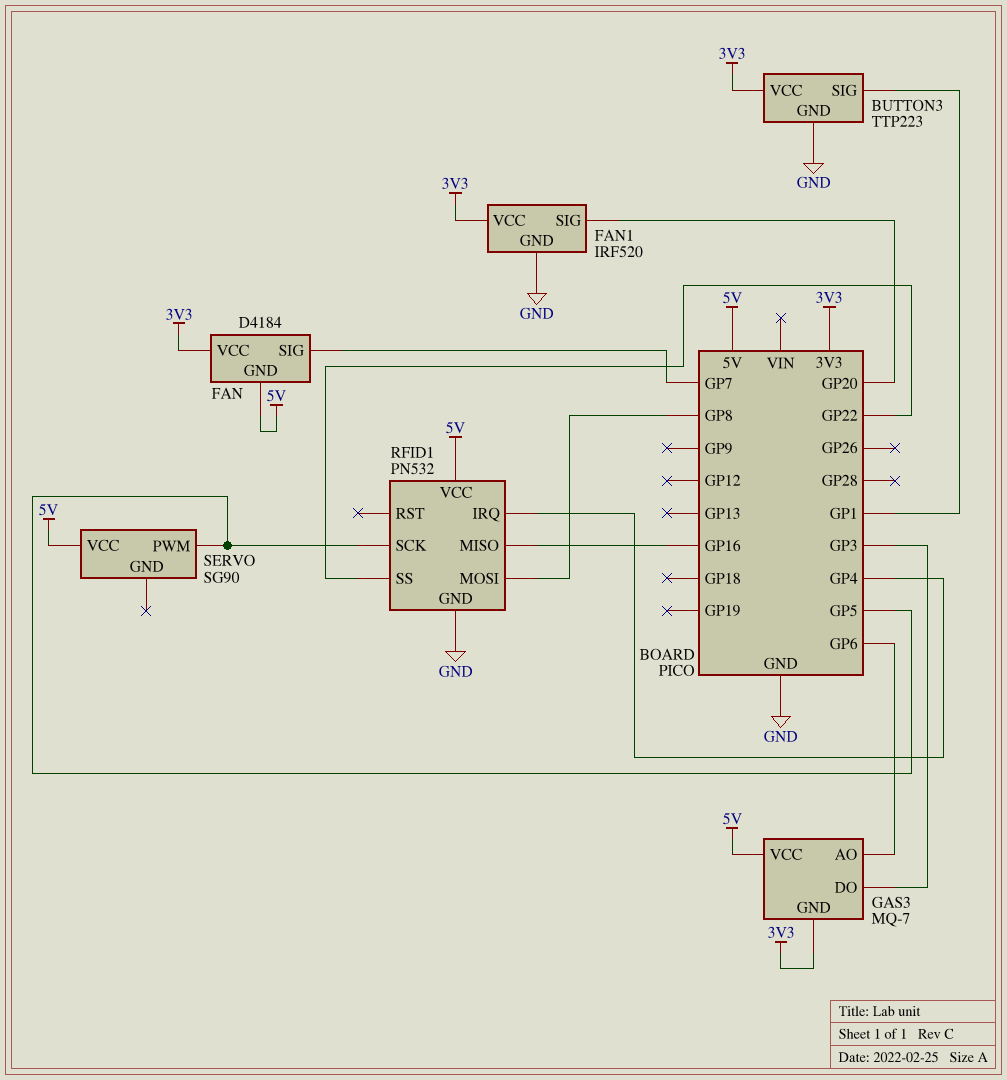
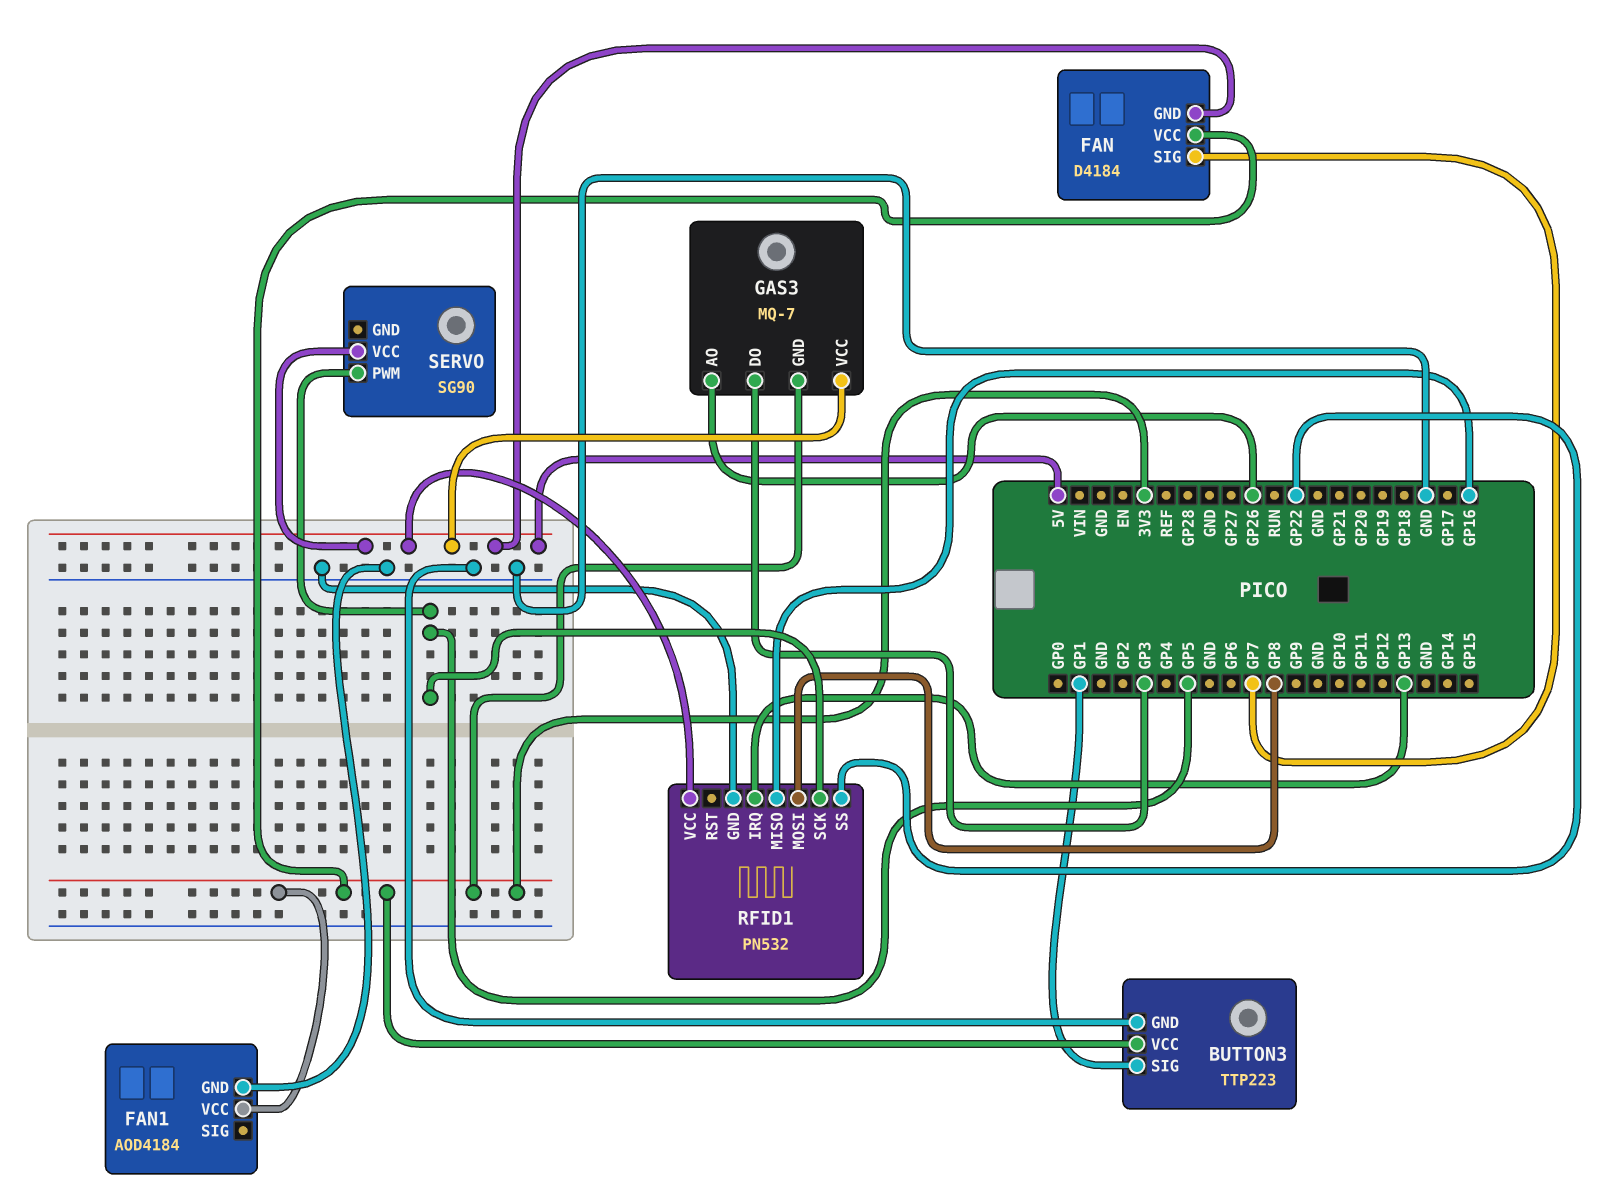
FAN1: IRF520 -> AOD4184
FAN1 pin SIG: GP20 -> none
GAS3 pin AO: GP6 -> GP26
RFID1 pin IRQ: GP4 -> GP13

